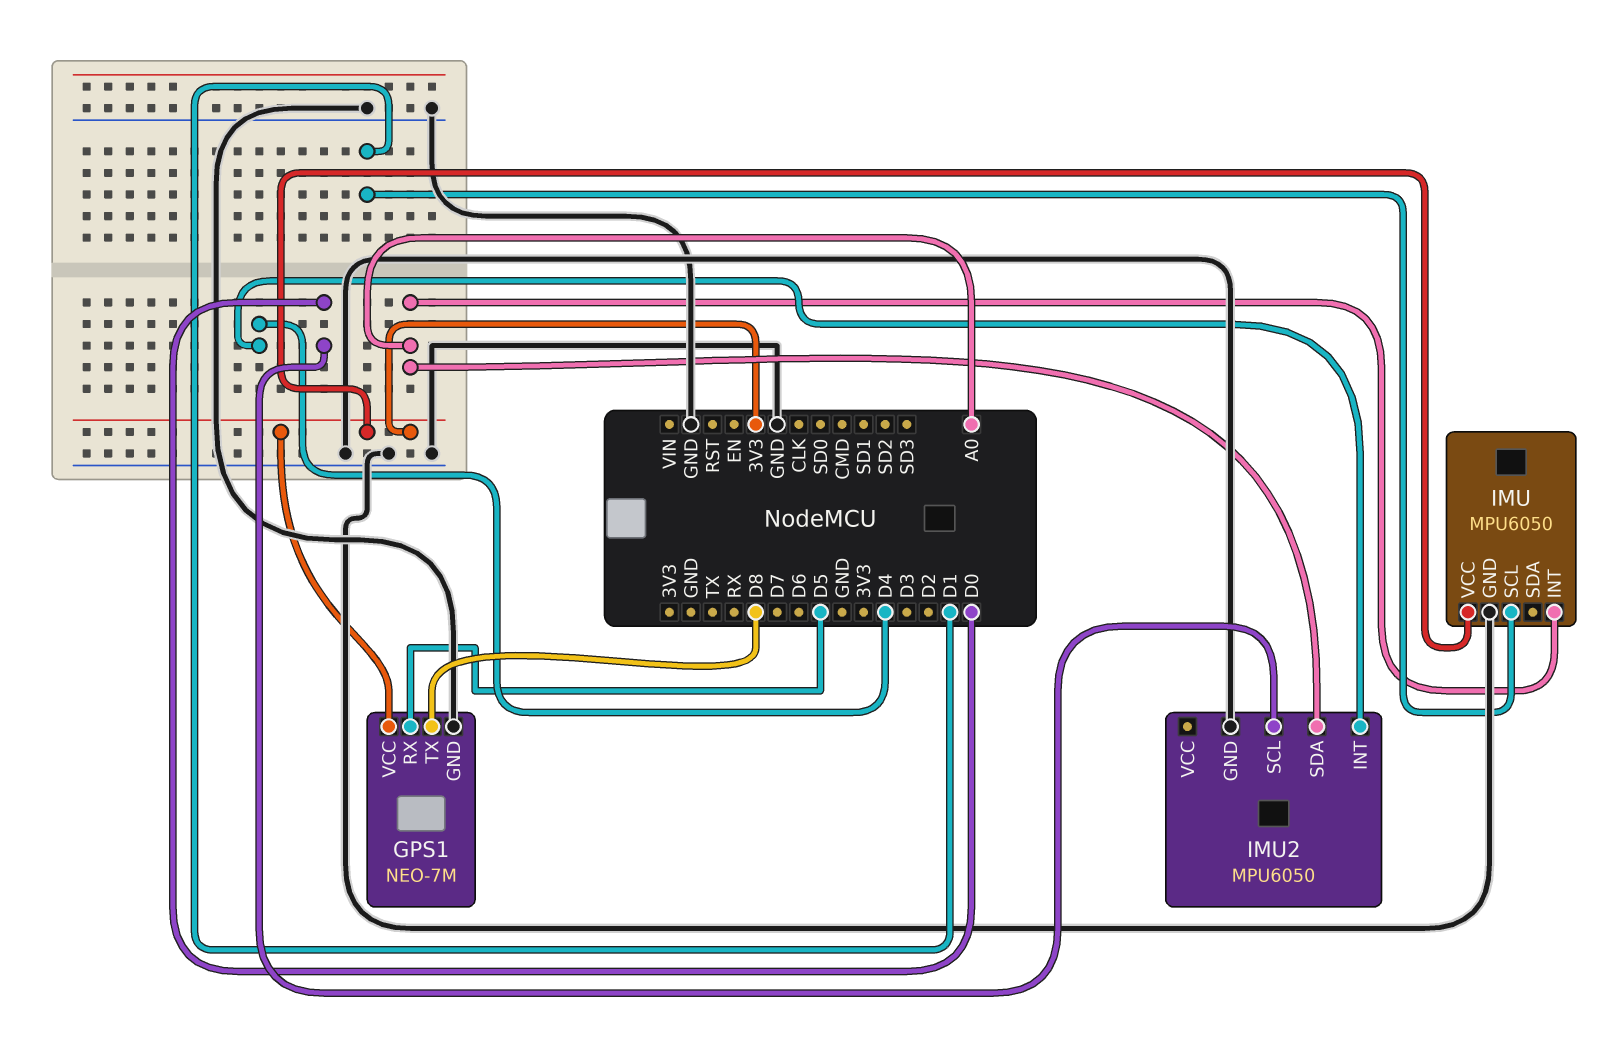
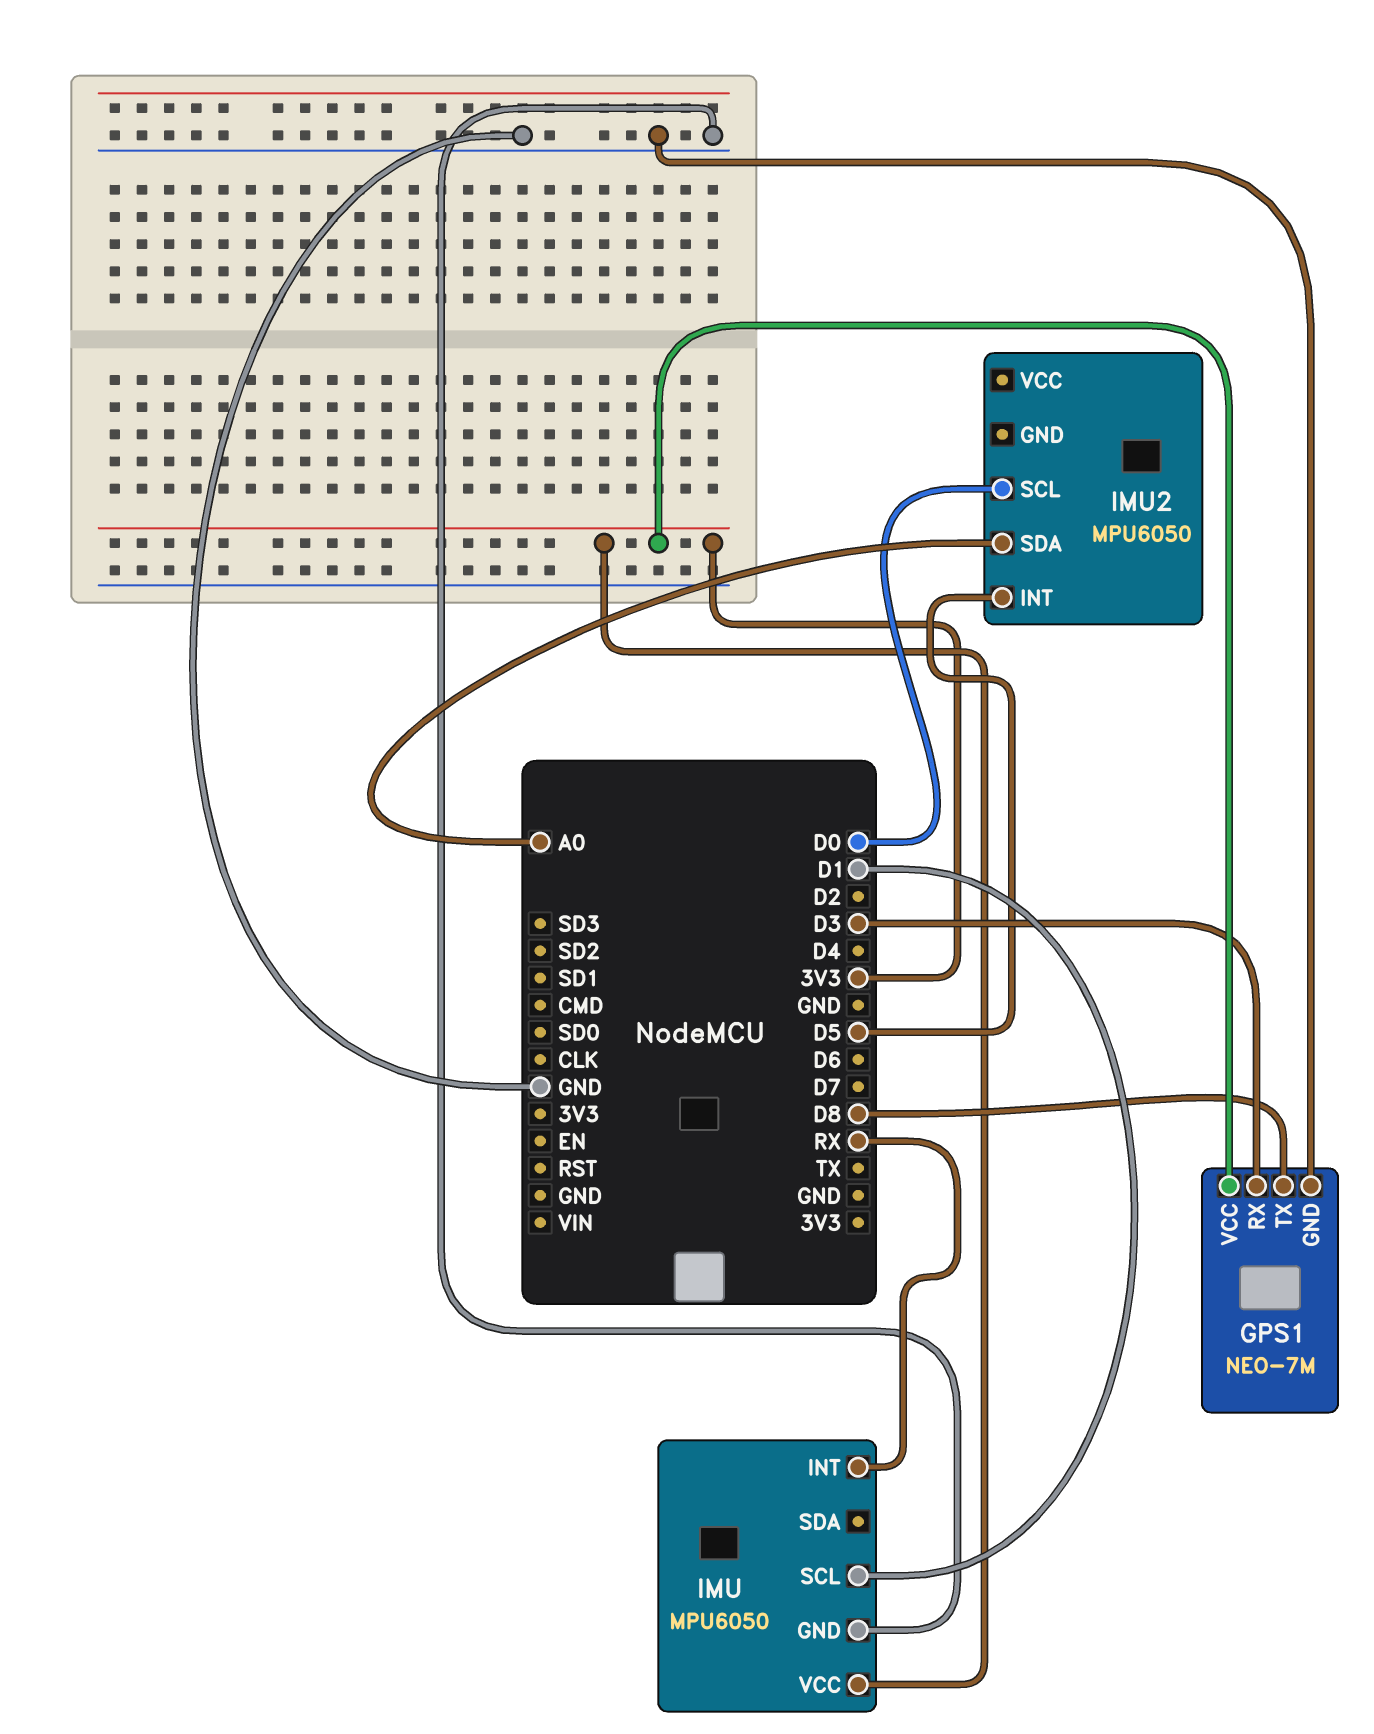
GPS1 pin RX: D5 -> D3
IMU pin INT: A0 -> RX
IMU2 pin GND: GND -> none
IMU2 pin INT: D4 -> D5

